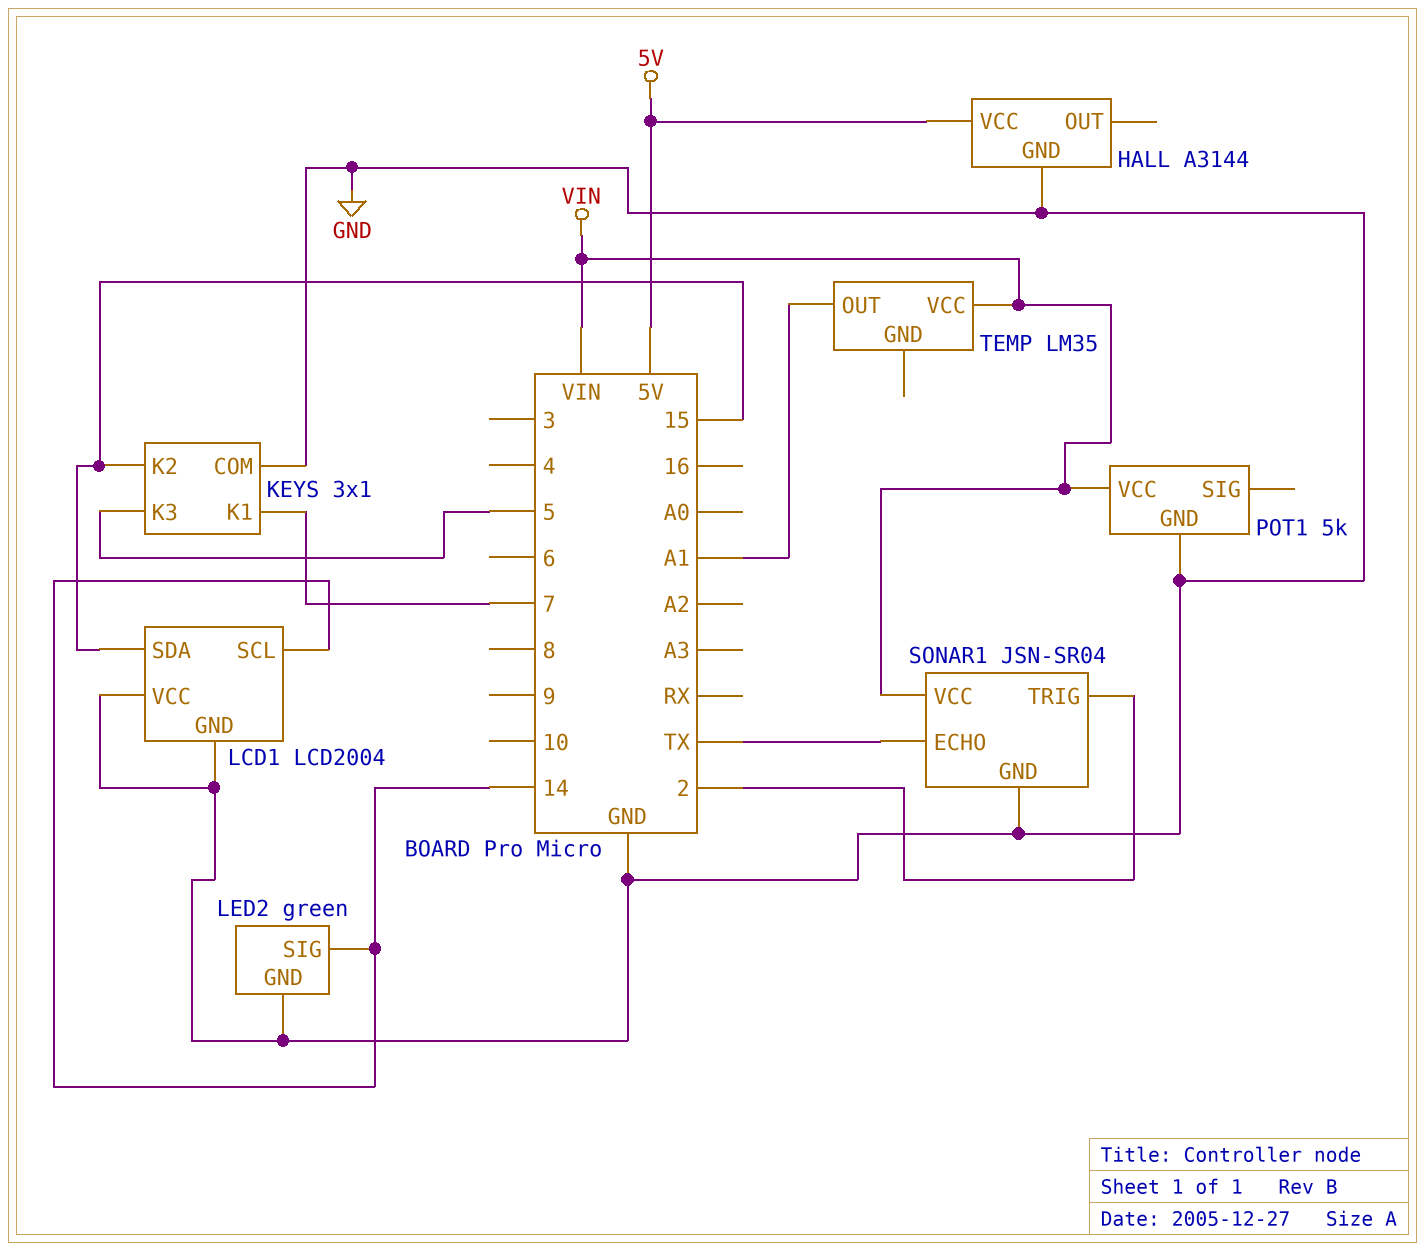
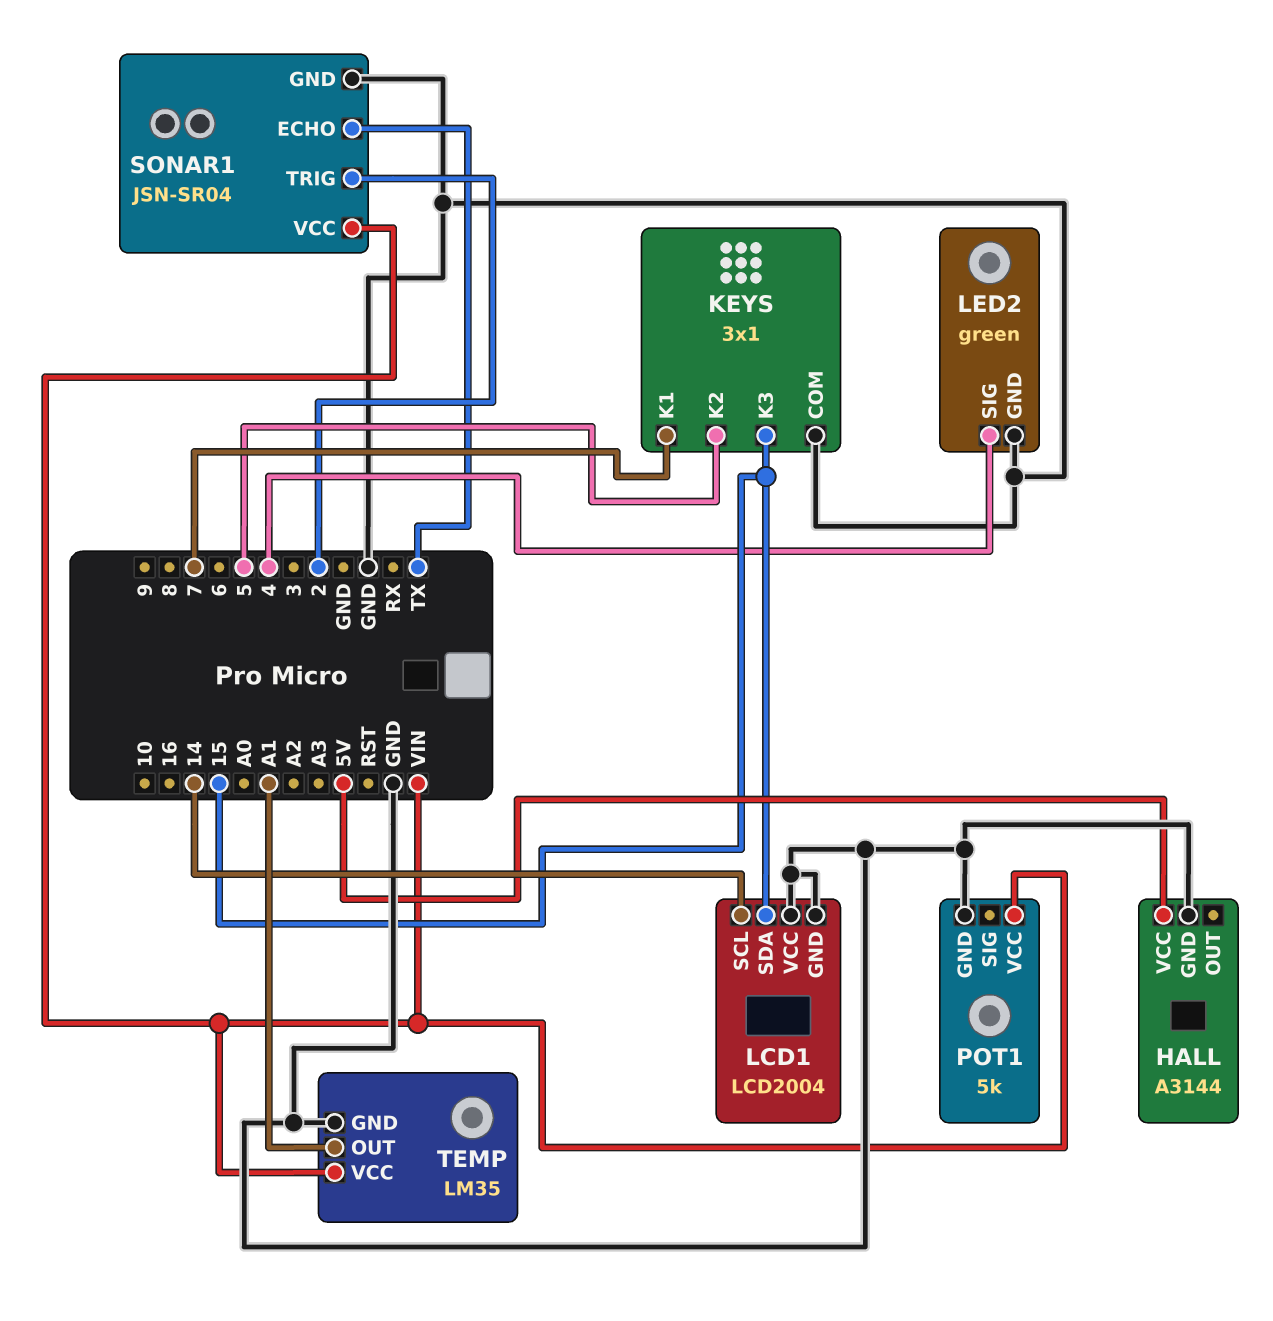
KEYS pin K2: 15 -> 5
KEYS pin K3: 5 -> 15
LED2 pin SIG: 14 -> 4
TEMP pin GND: none -> GND

